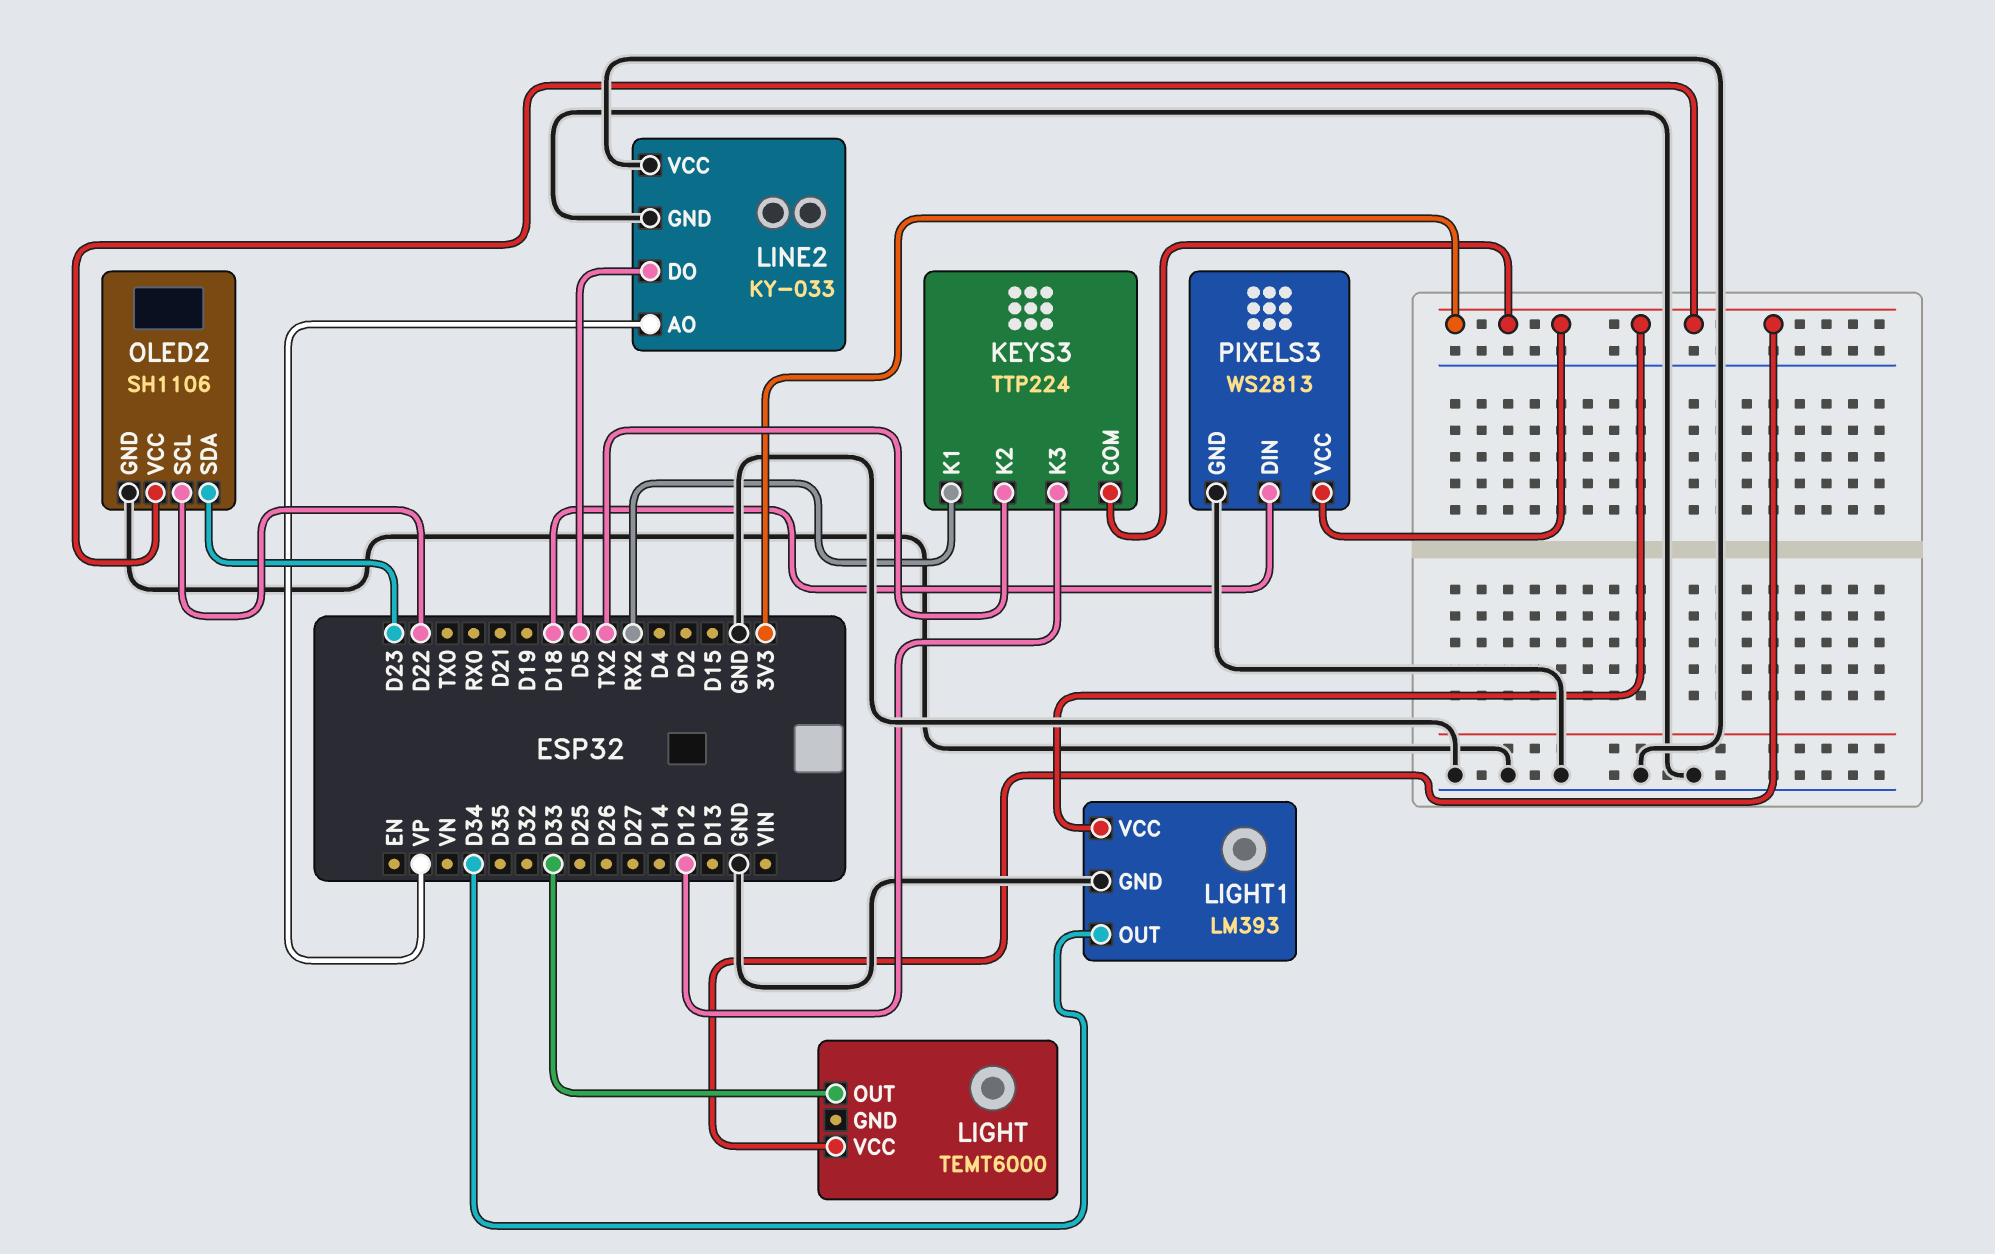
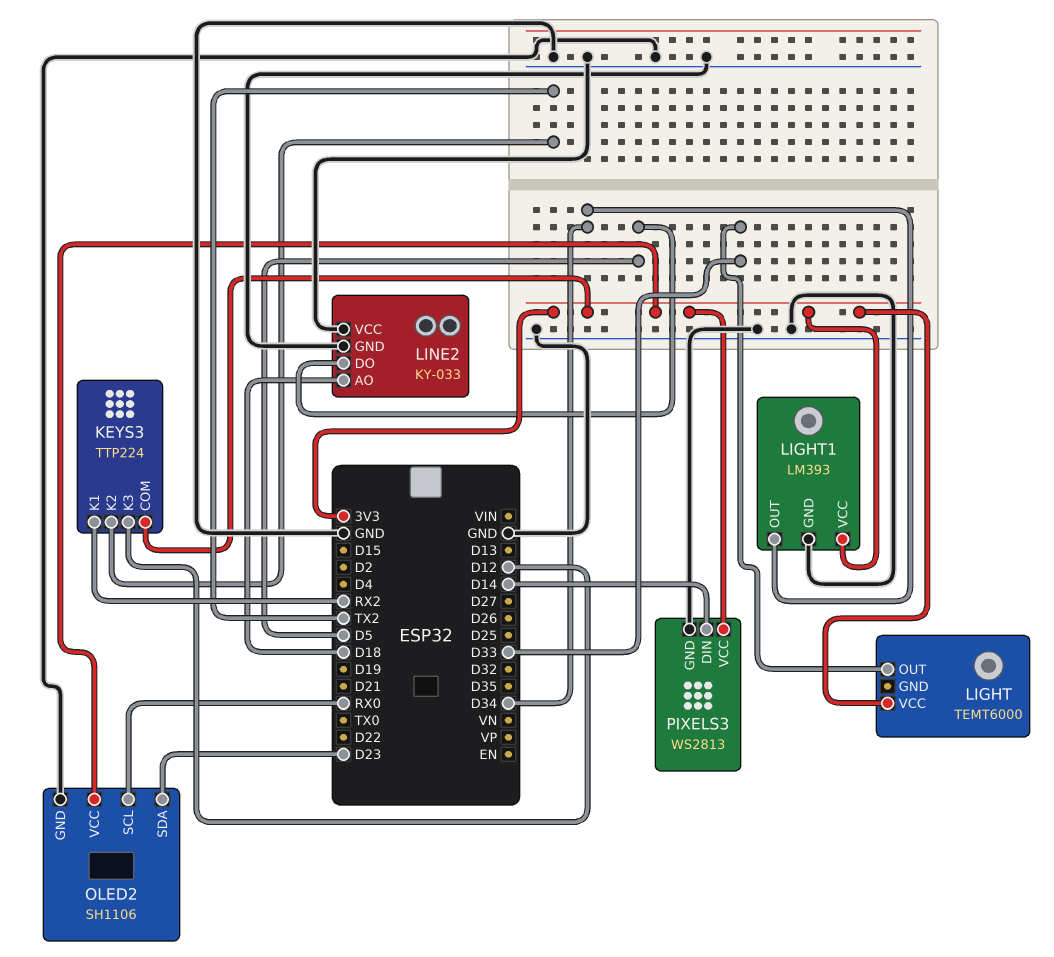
LINE2 pin AO: VP -> D18
OLED2 pin SCL: D22 -> RX0
PIXELS3 pin DIN: D18 -> D14

